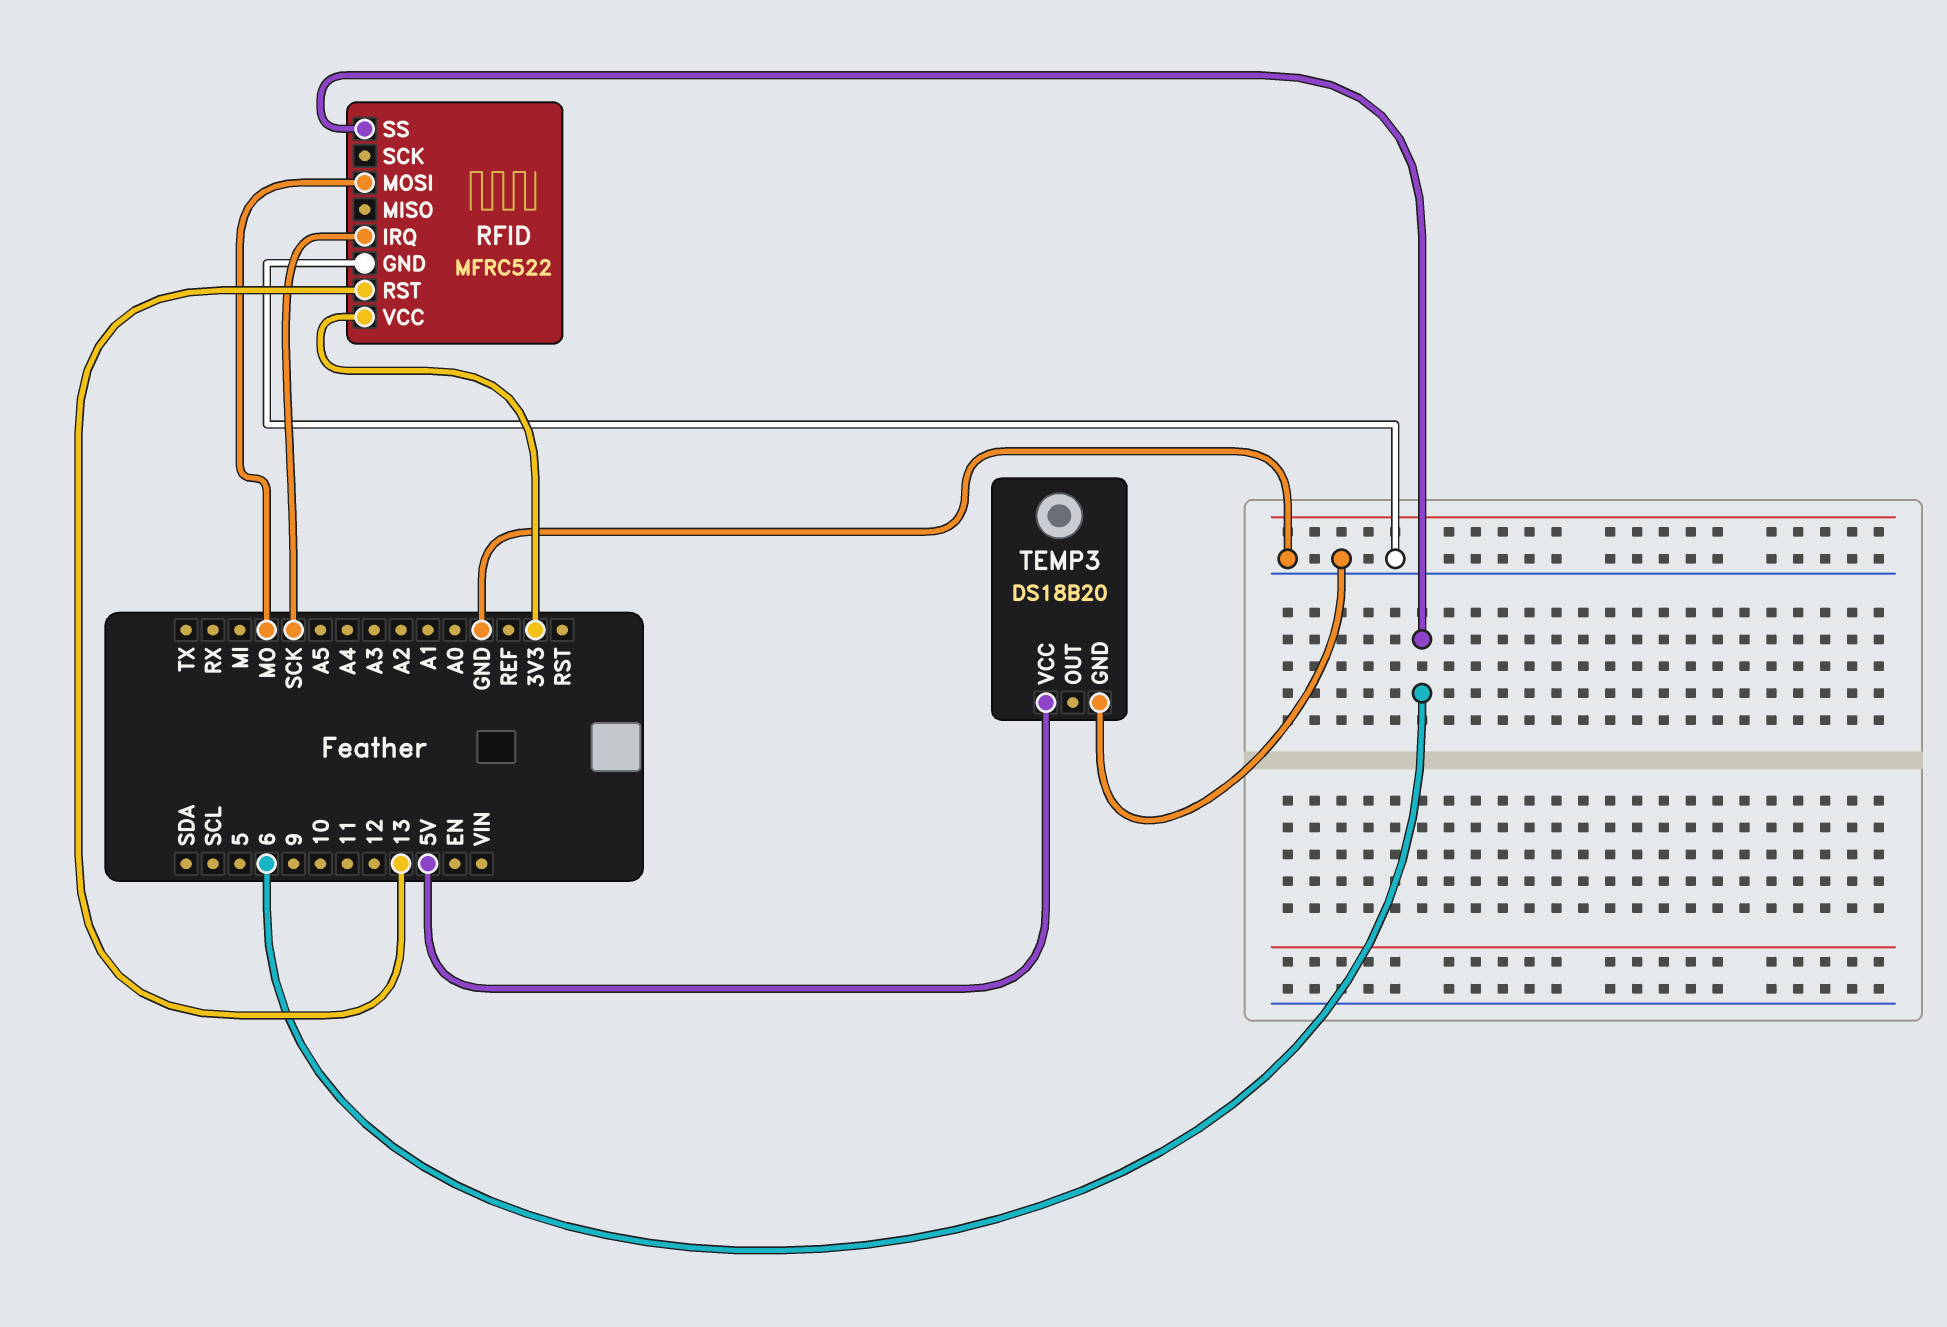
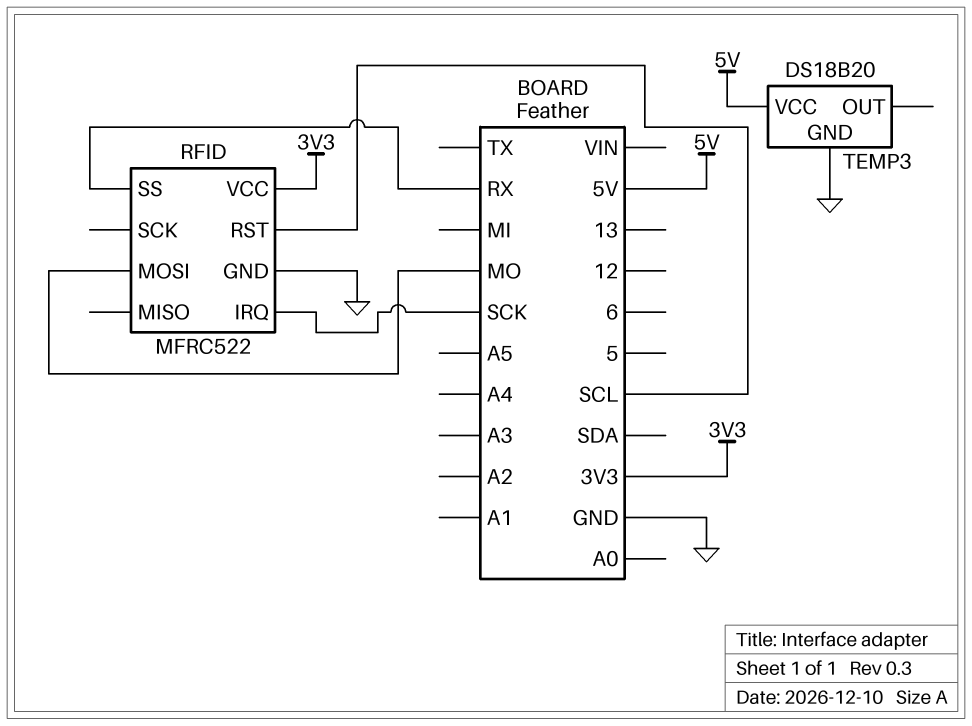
RFID pin RST: 13 -> SCL
RFID pin SS: 6 -> RX

